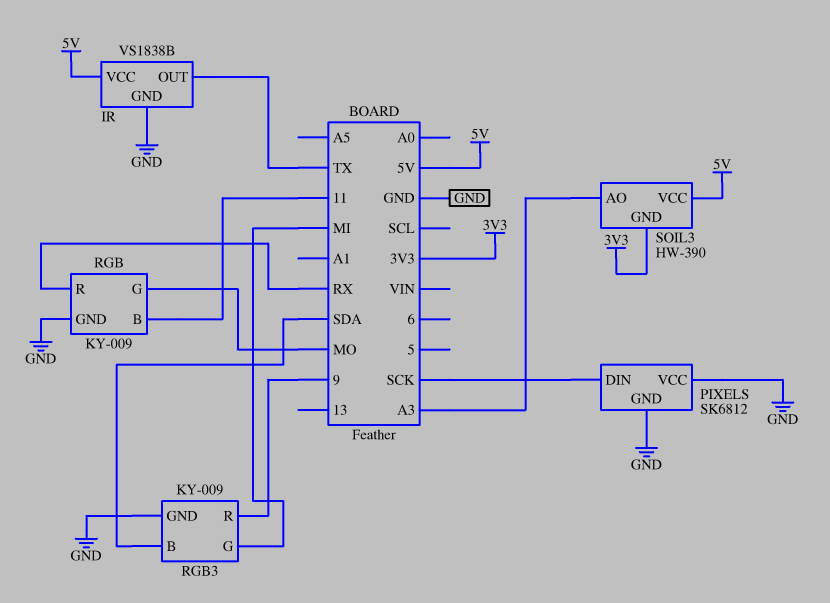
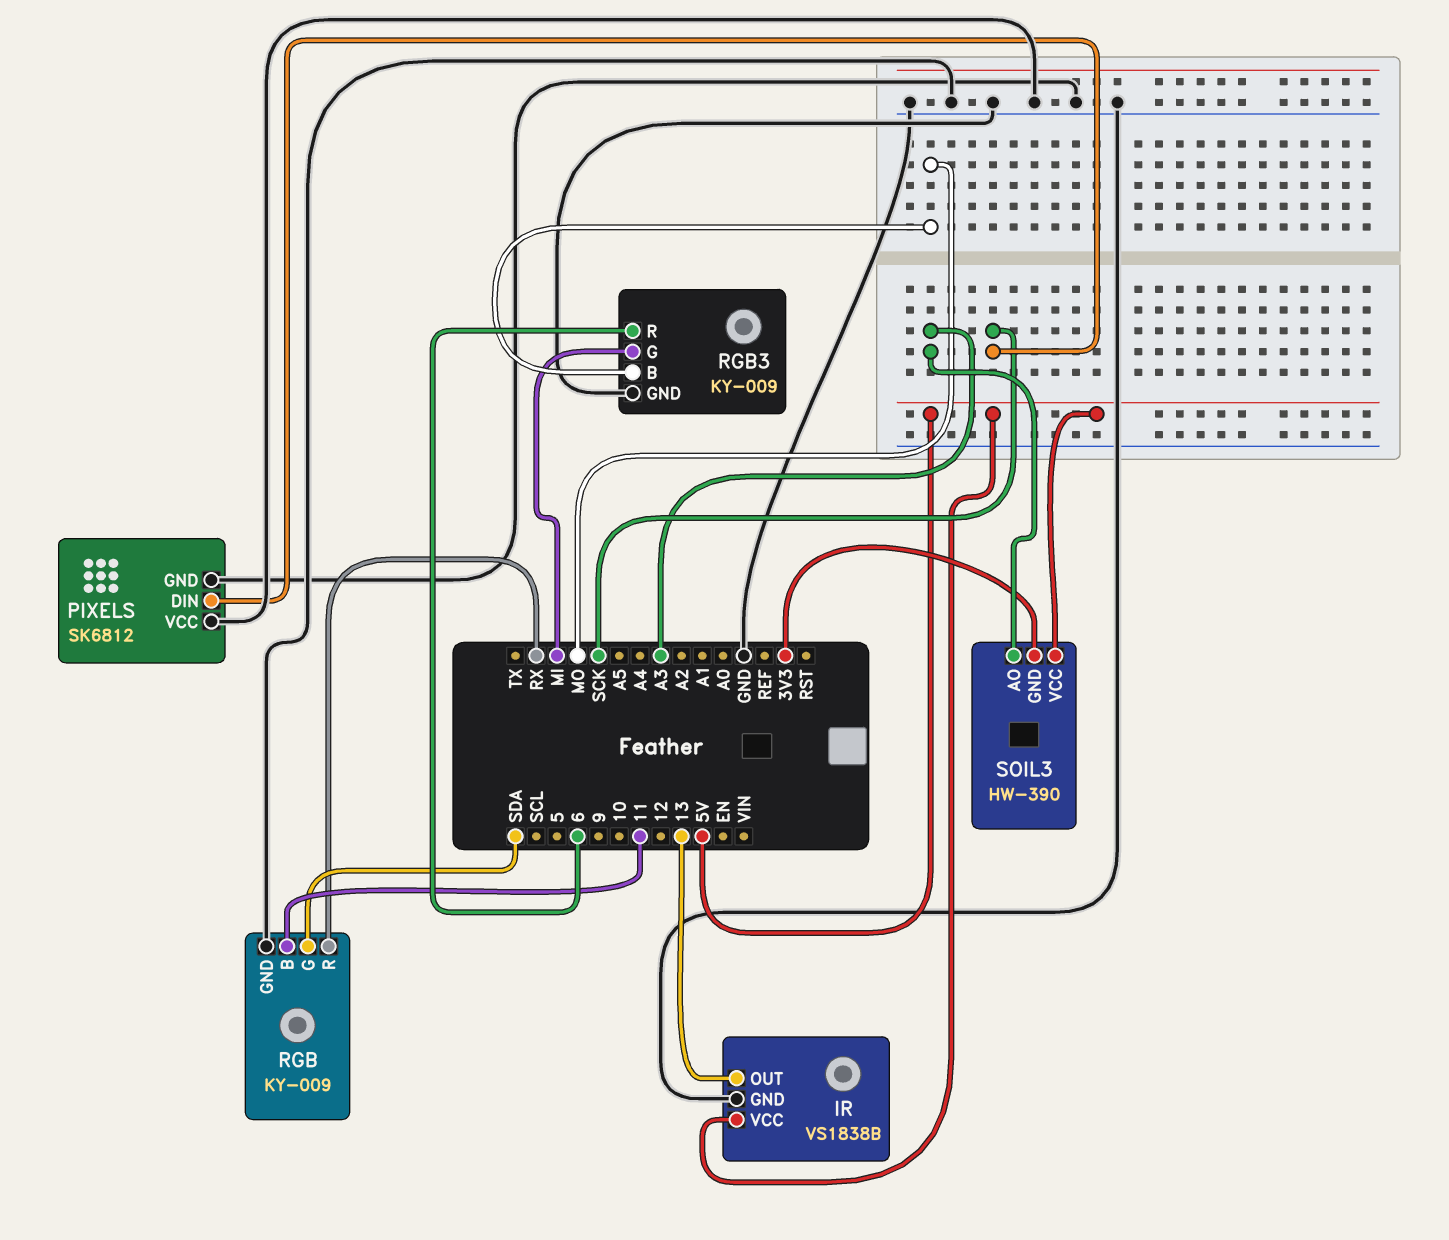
IR pin OUT: TX -> 13
RGB pin G: MO -> SDA
RGB3 pin B: SDA -> MO
RGB3 pin R: 9 -> 6

